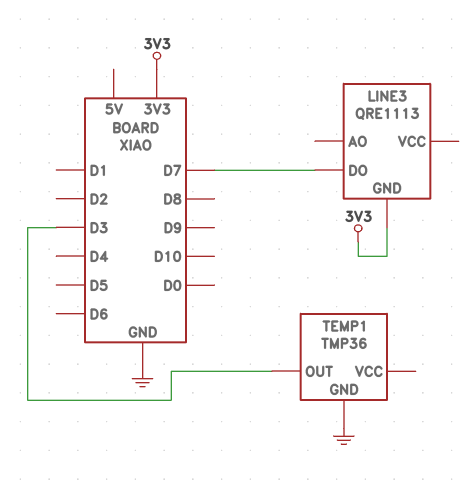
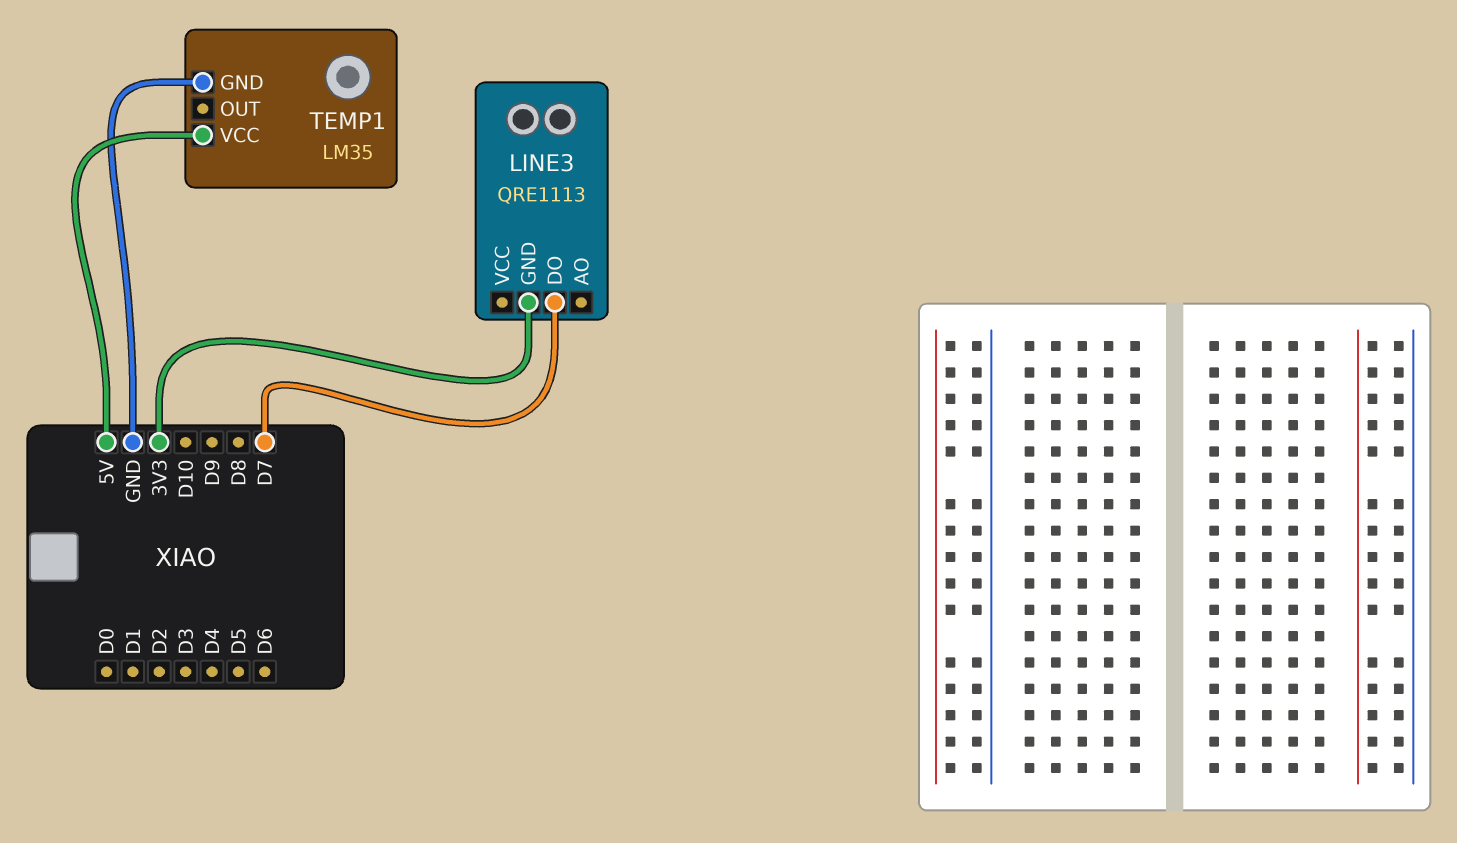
TEMP1: TMP36 -> LM35
TEMP1 pin OUT: D3 -> none
TEMP1 pin VCC: none -> 5V

